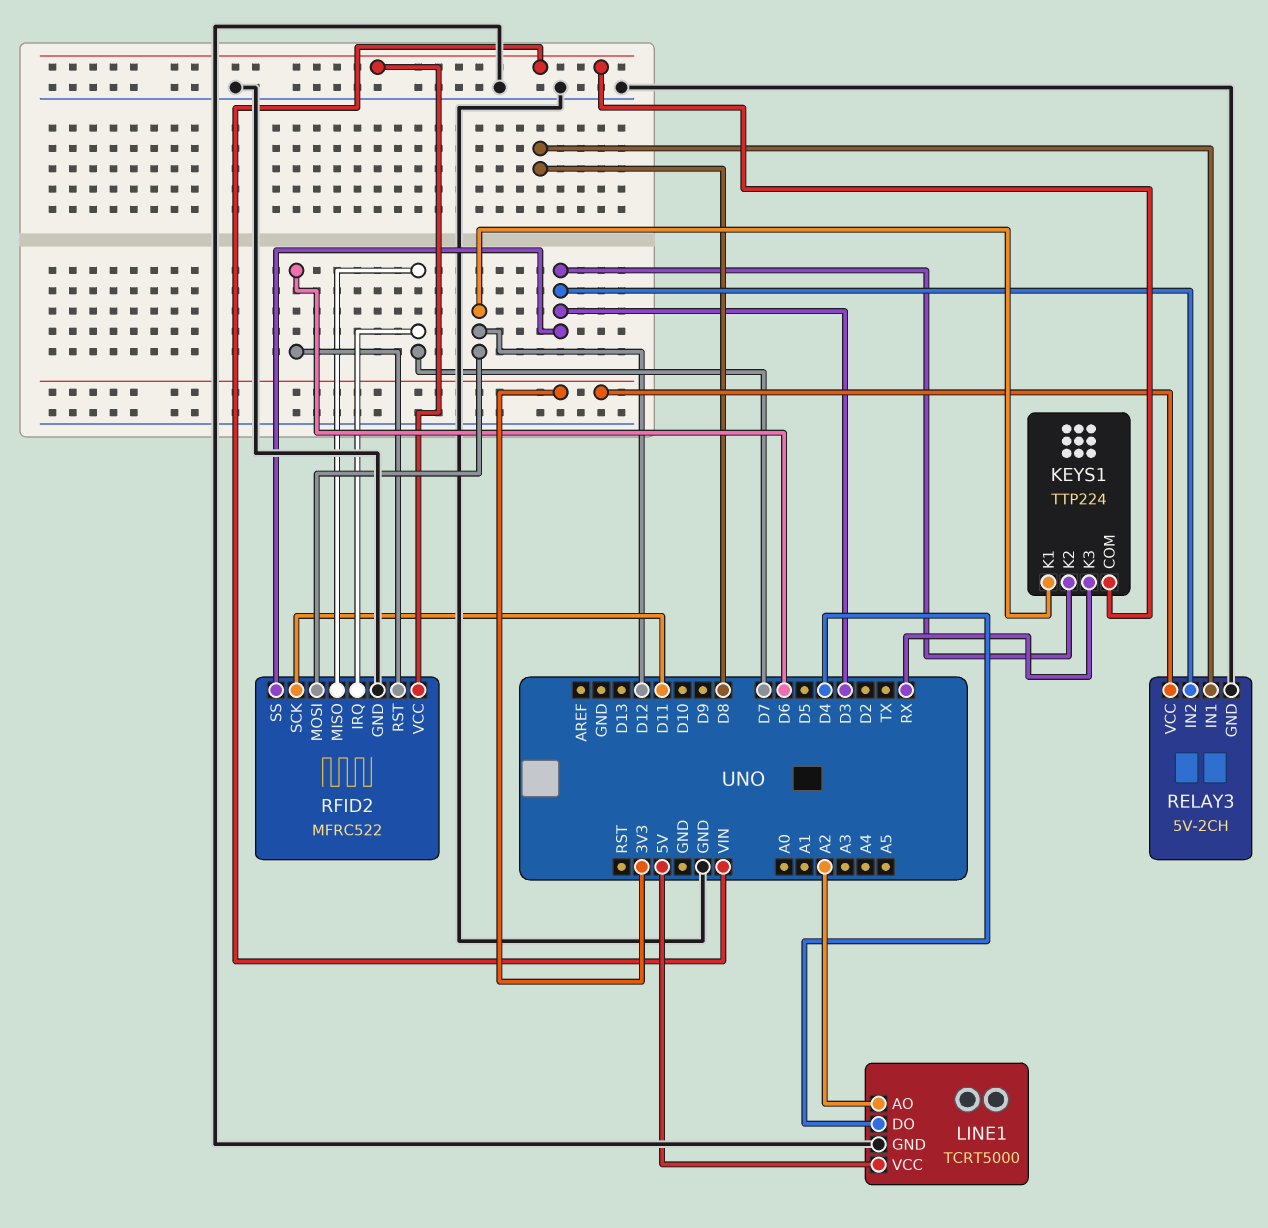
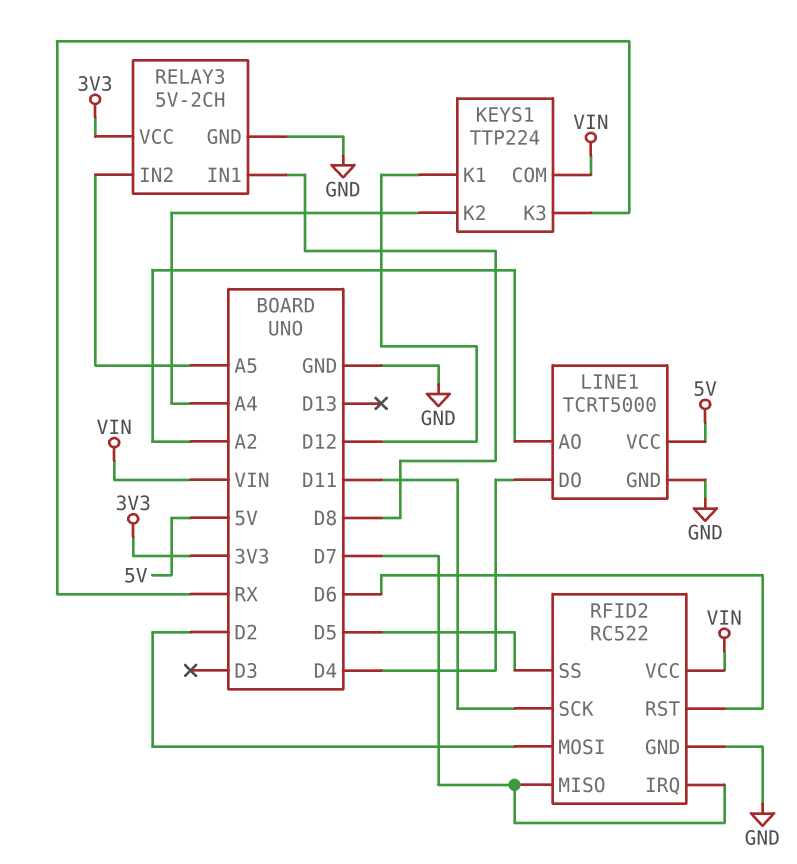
KEYS1 pin K2: D3 -> A4
RELAY3 pin IN2: D3 -> A5
RFID2: MFRC522 -> RC522
RFID2 pin MOSI: D12 -> D2
RFID2 pin SS: D3 -> D5

